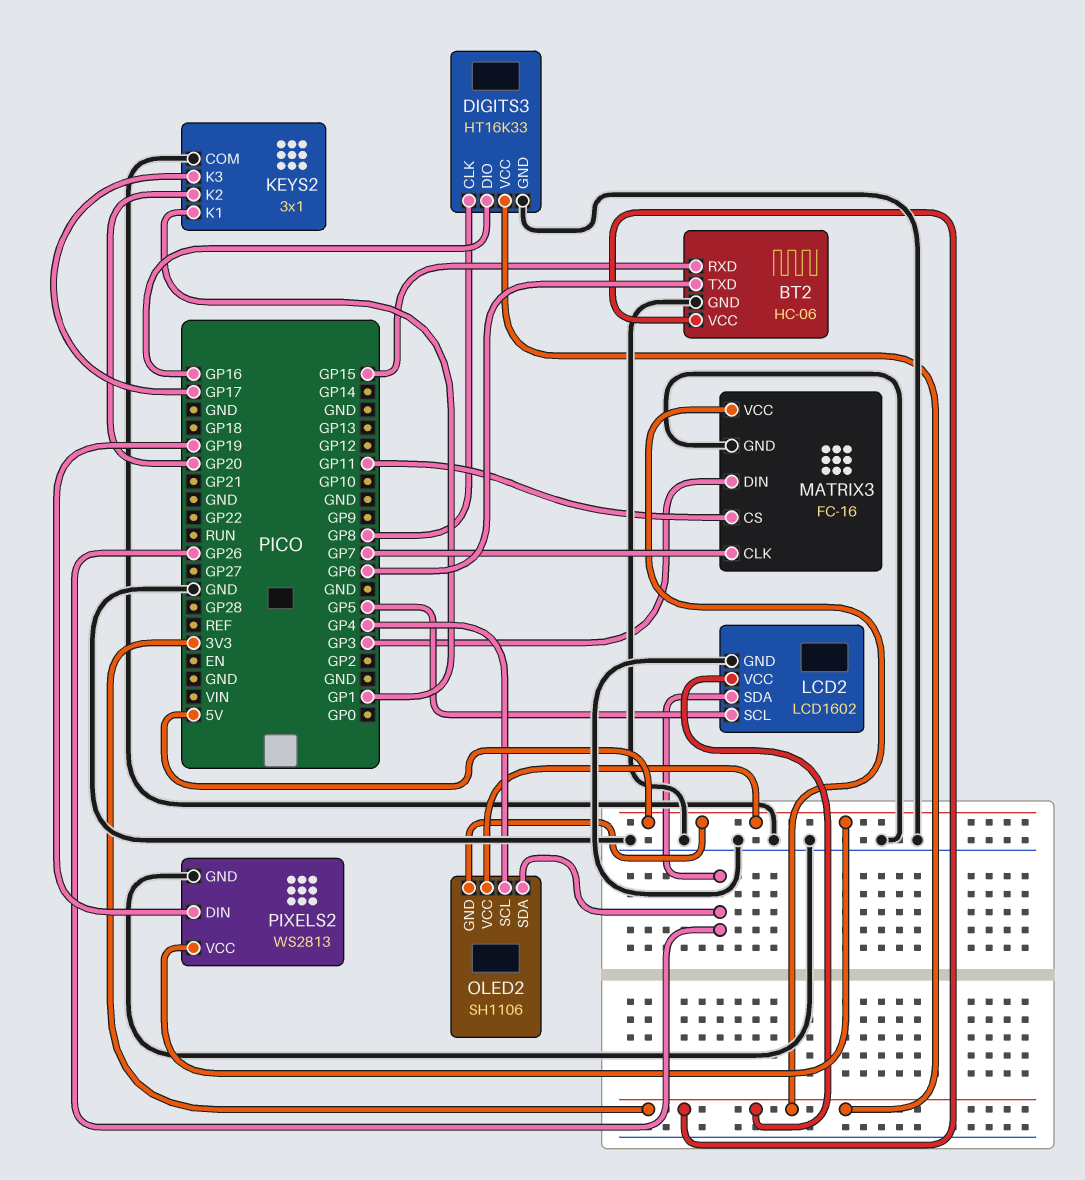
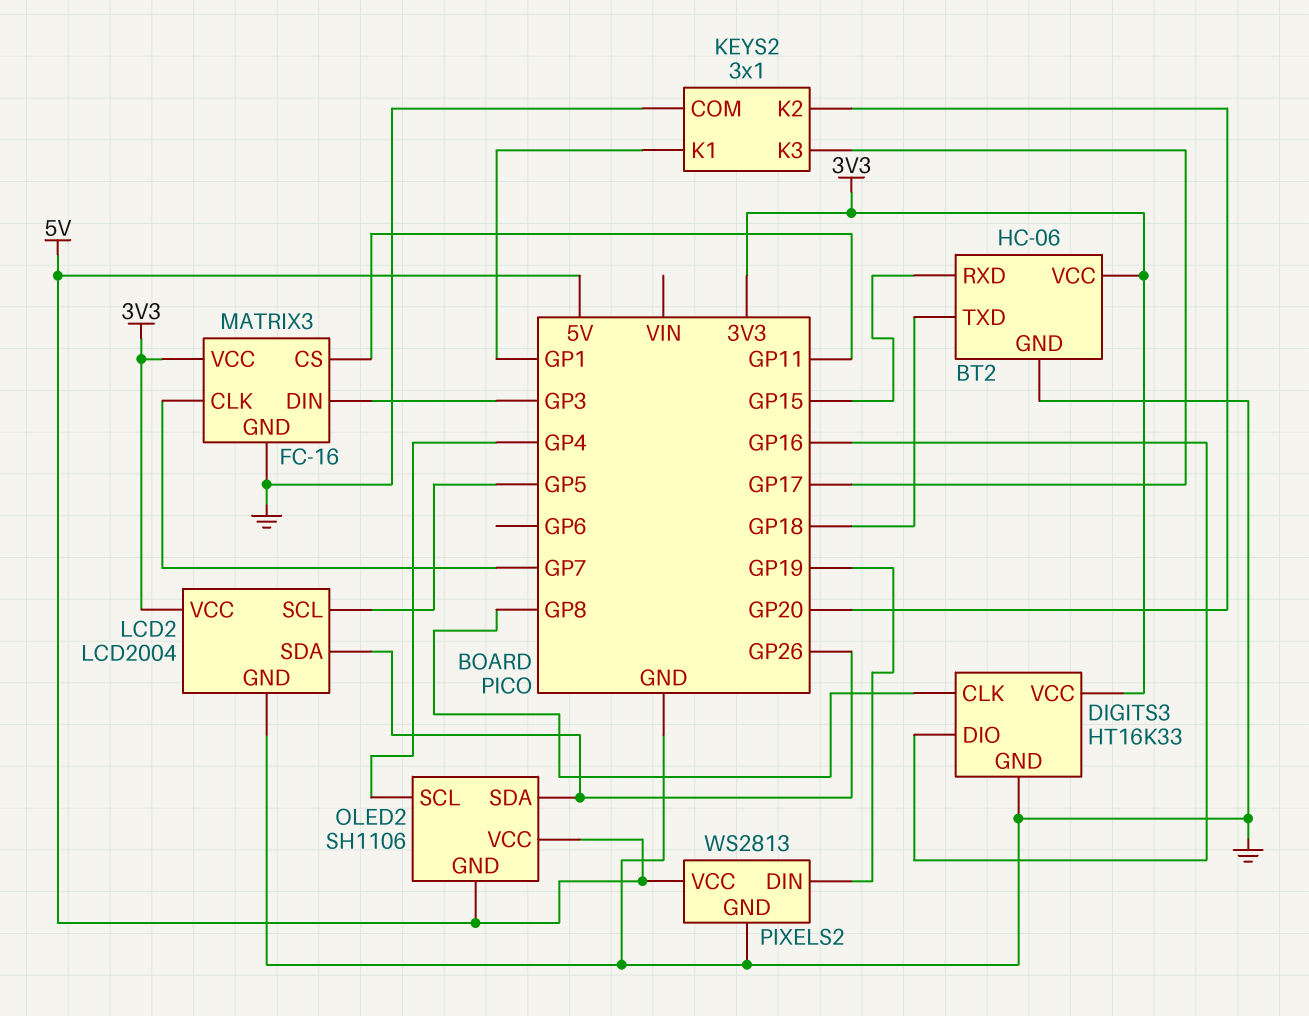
BT2 pin TXD: GP6 -> GP18
LCD2: LCD1602 -> LCD2004

